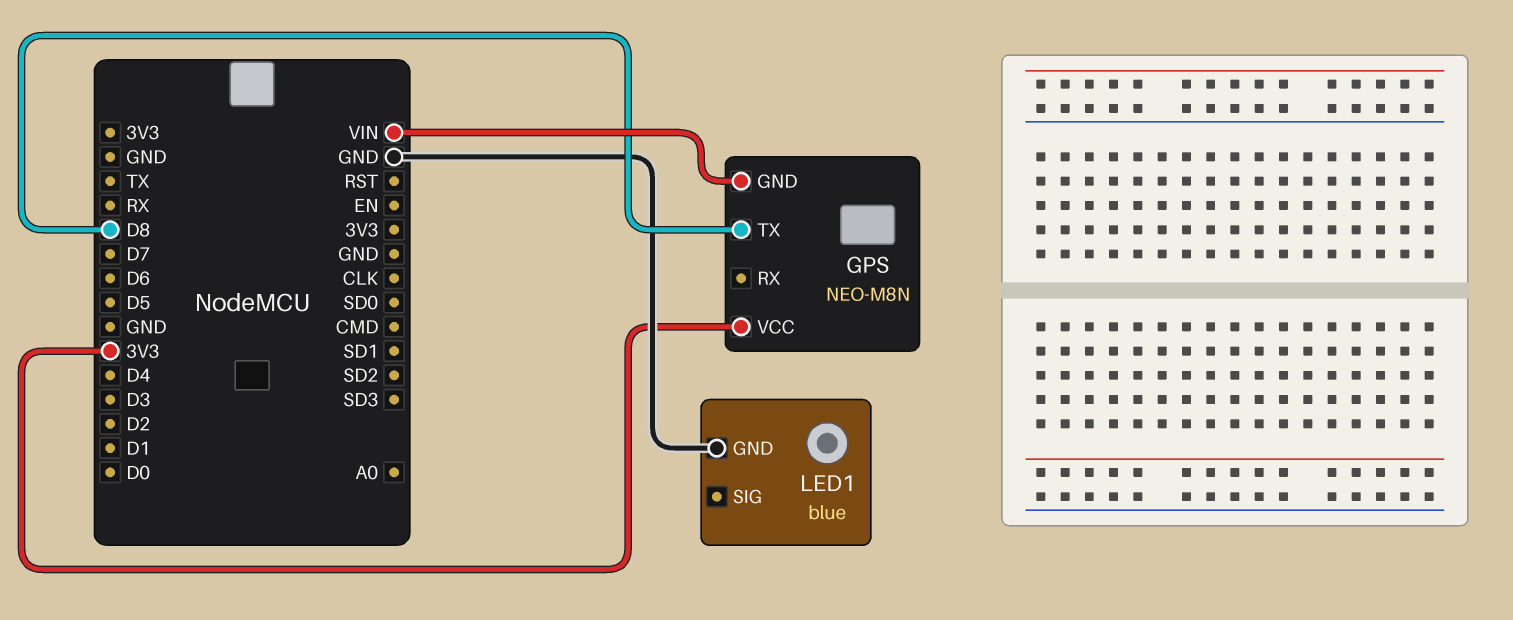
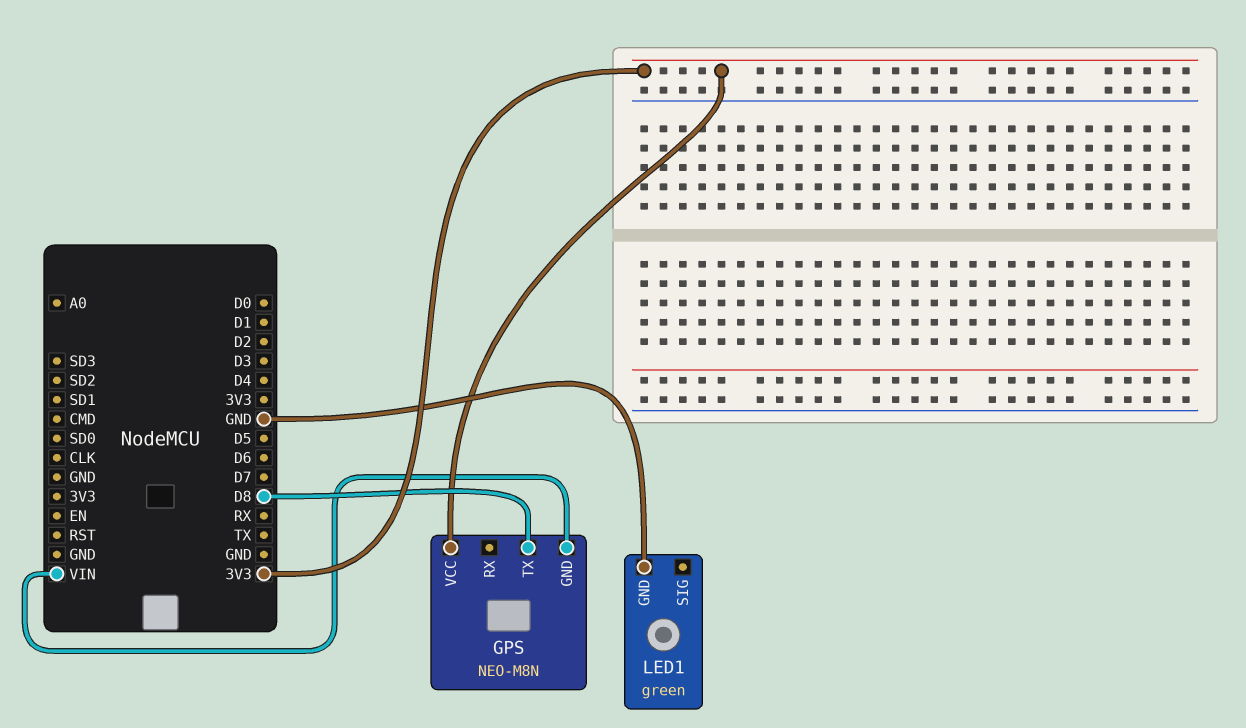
LED1: blue -> green

